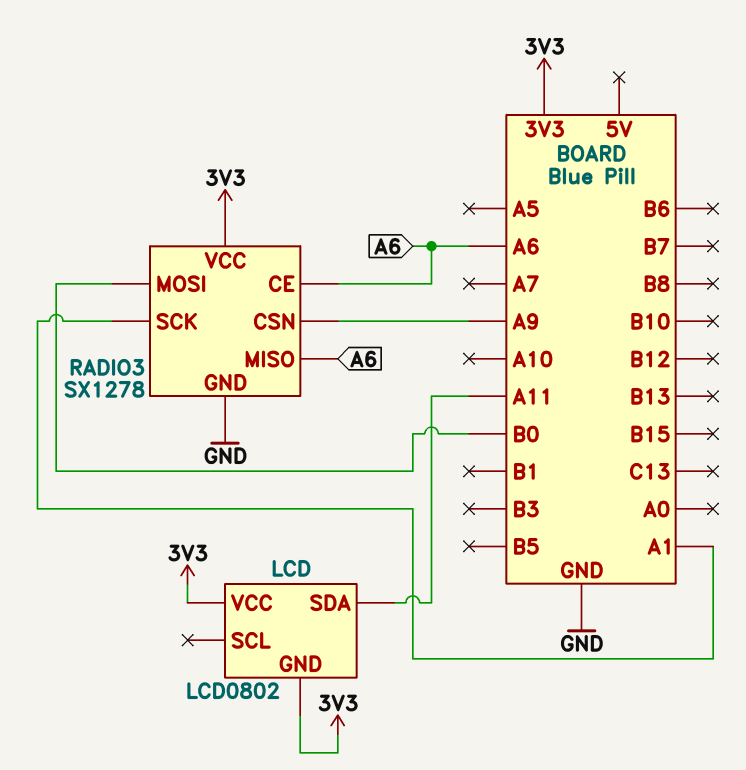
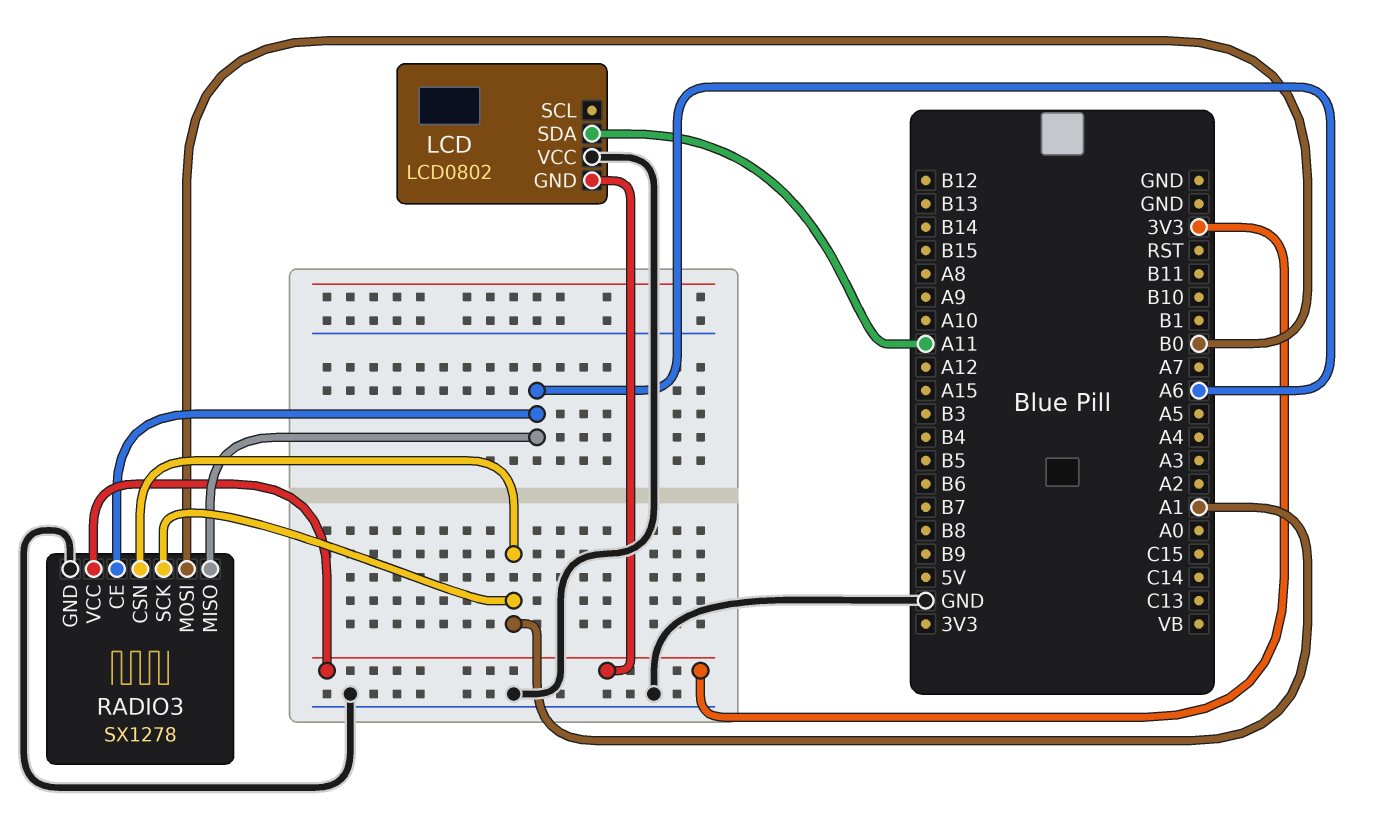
LCD pin VCC: 3V3 -> GND
RADIO3 pin CSN: A9 -> A1

